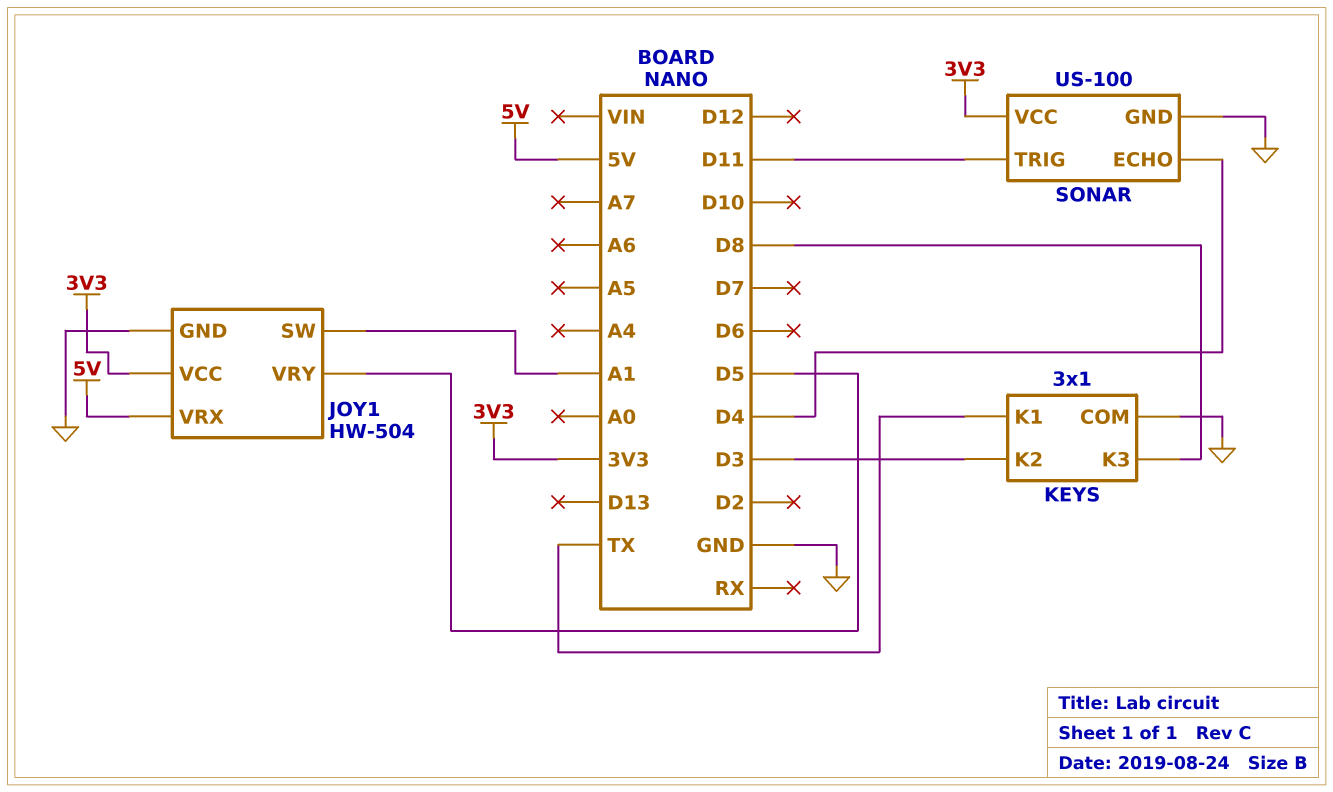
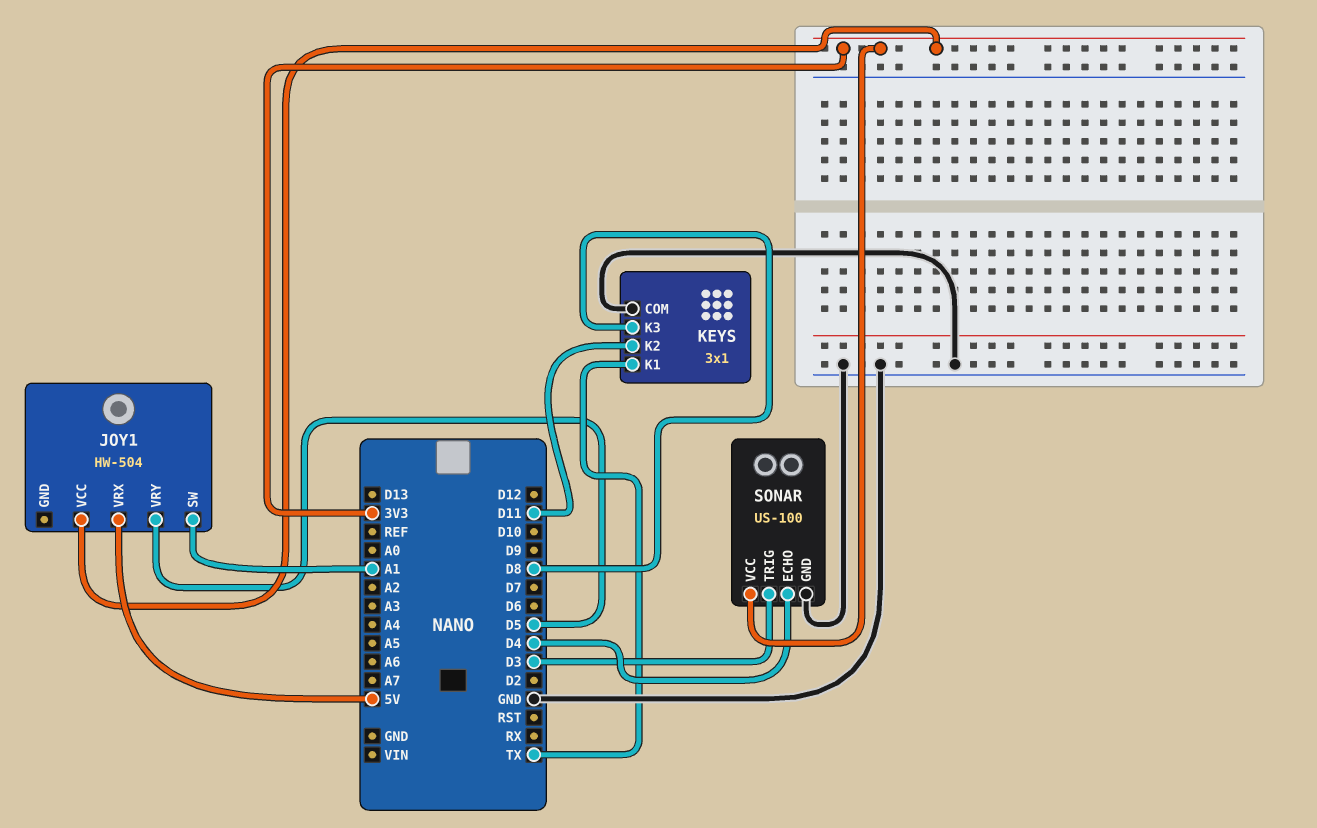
JOY1 pin GND: GND -> none
KEYS pin K2: D3 -> D11
SONAR pin TRIG: D11 -> D3

